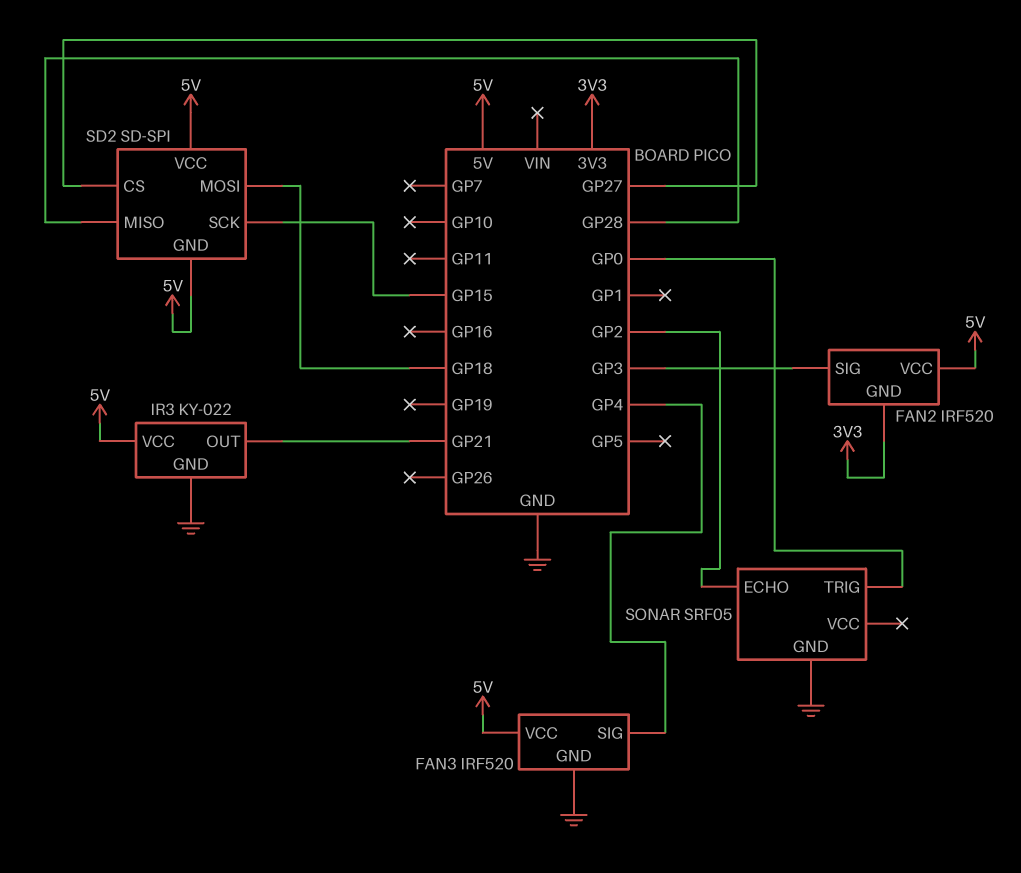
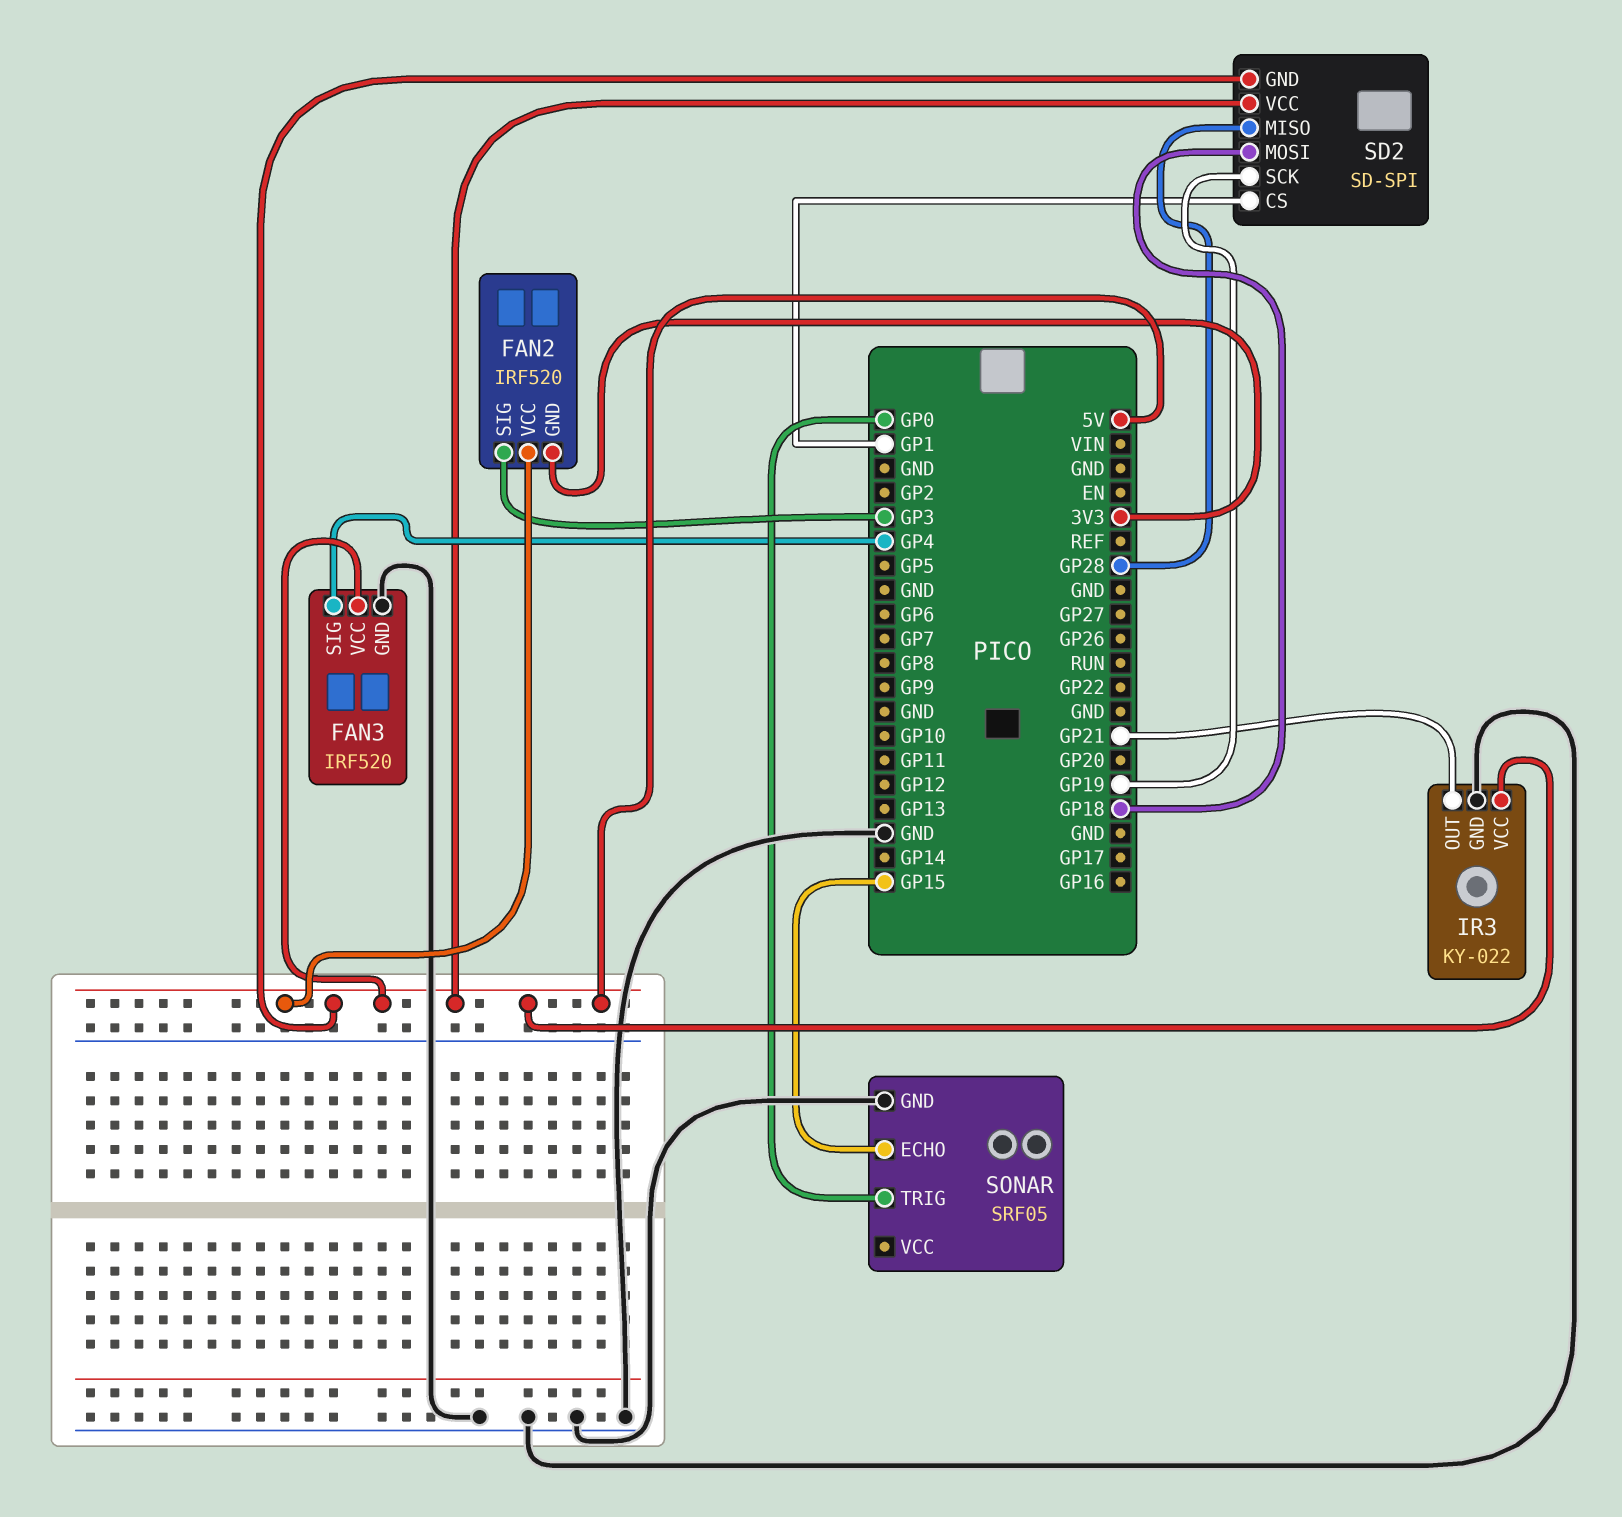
SD2 pin CS: GP27 -> GP1
SD2 pin SCK: GP15 -> GP19
SONAR pin ECHO: GP2 -> GP15

